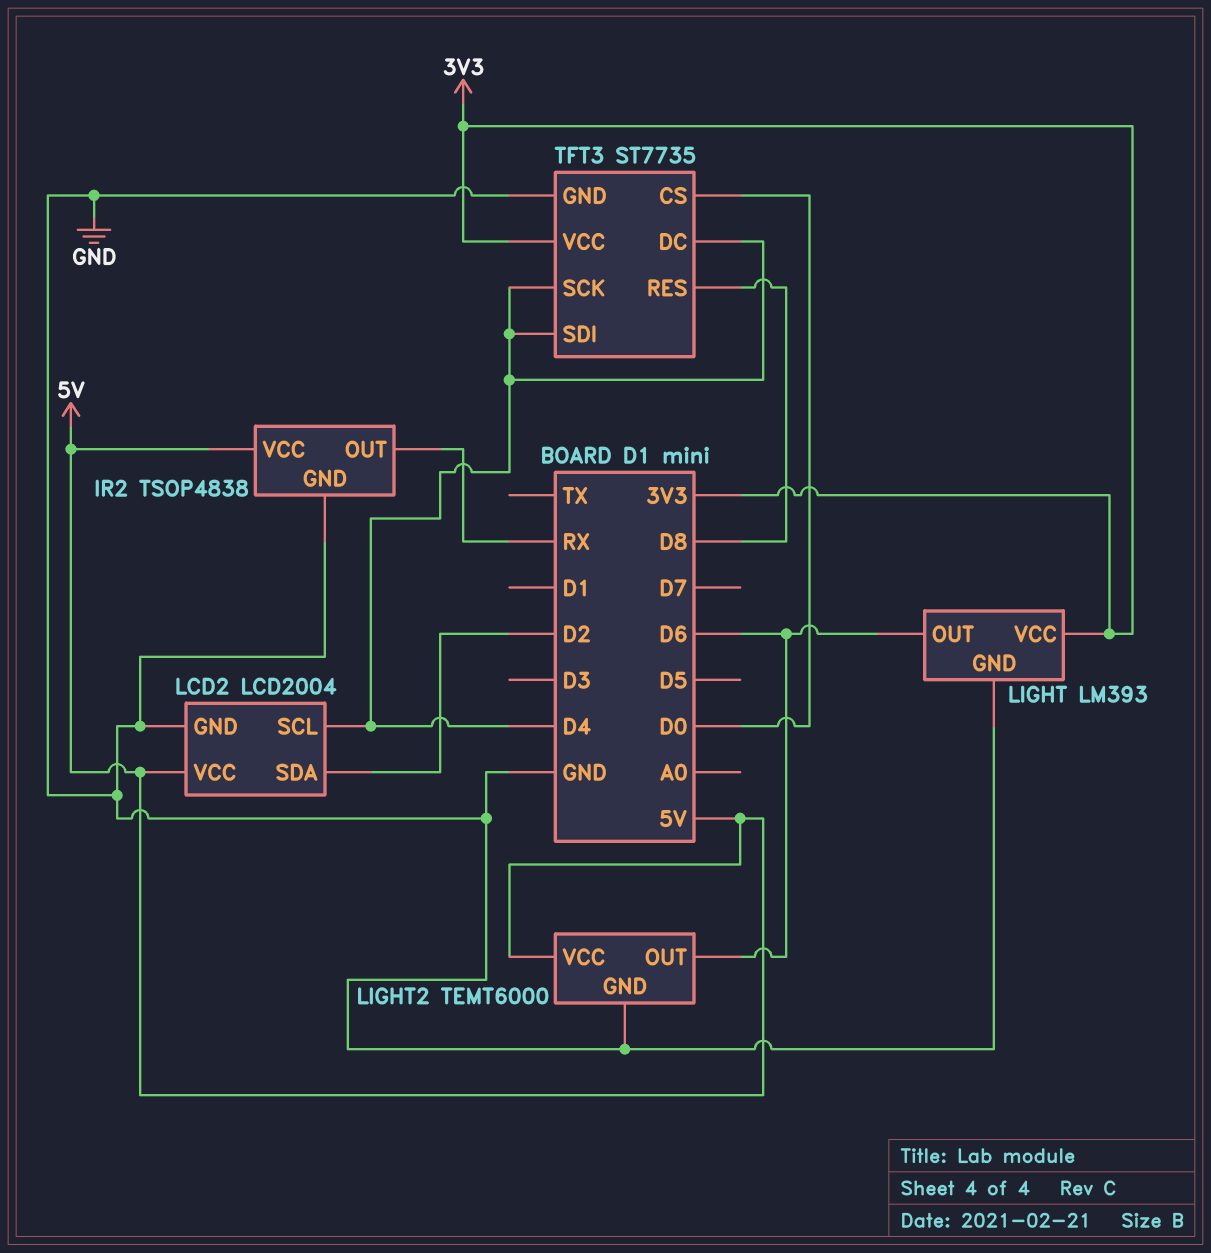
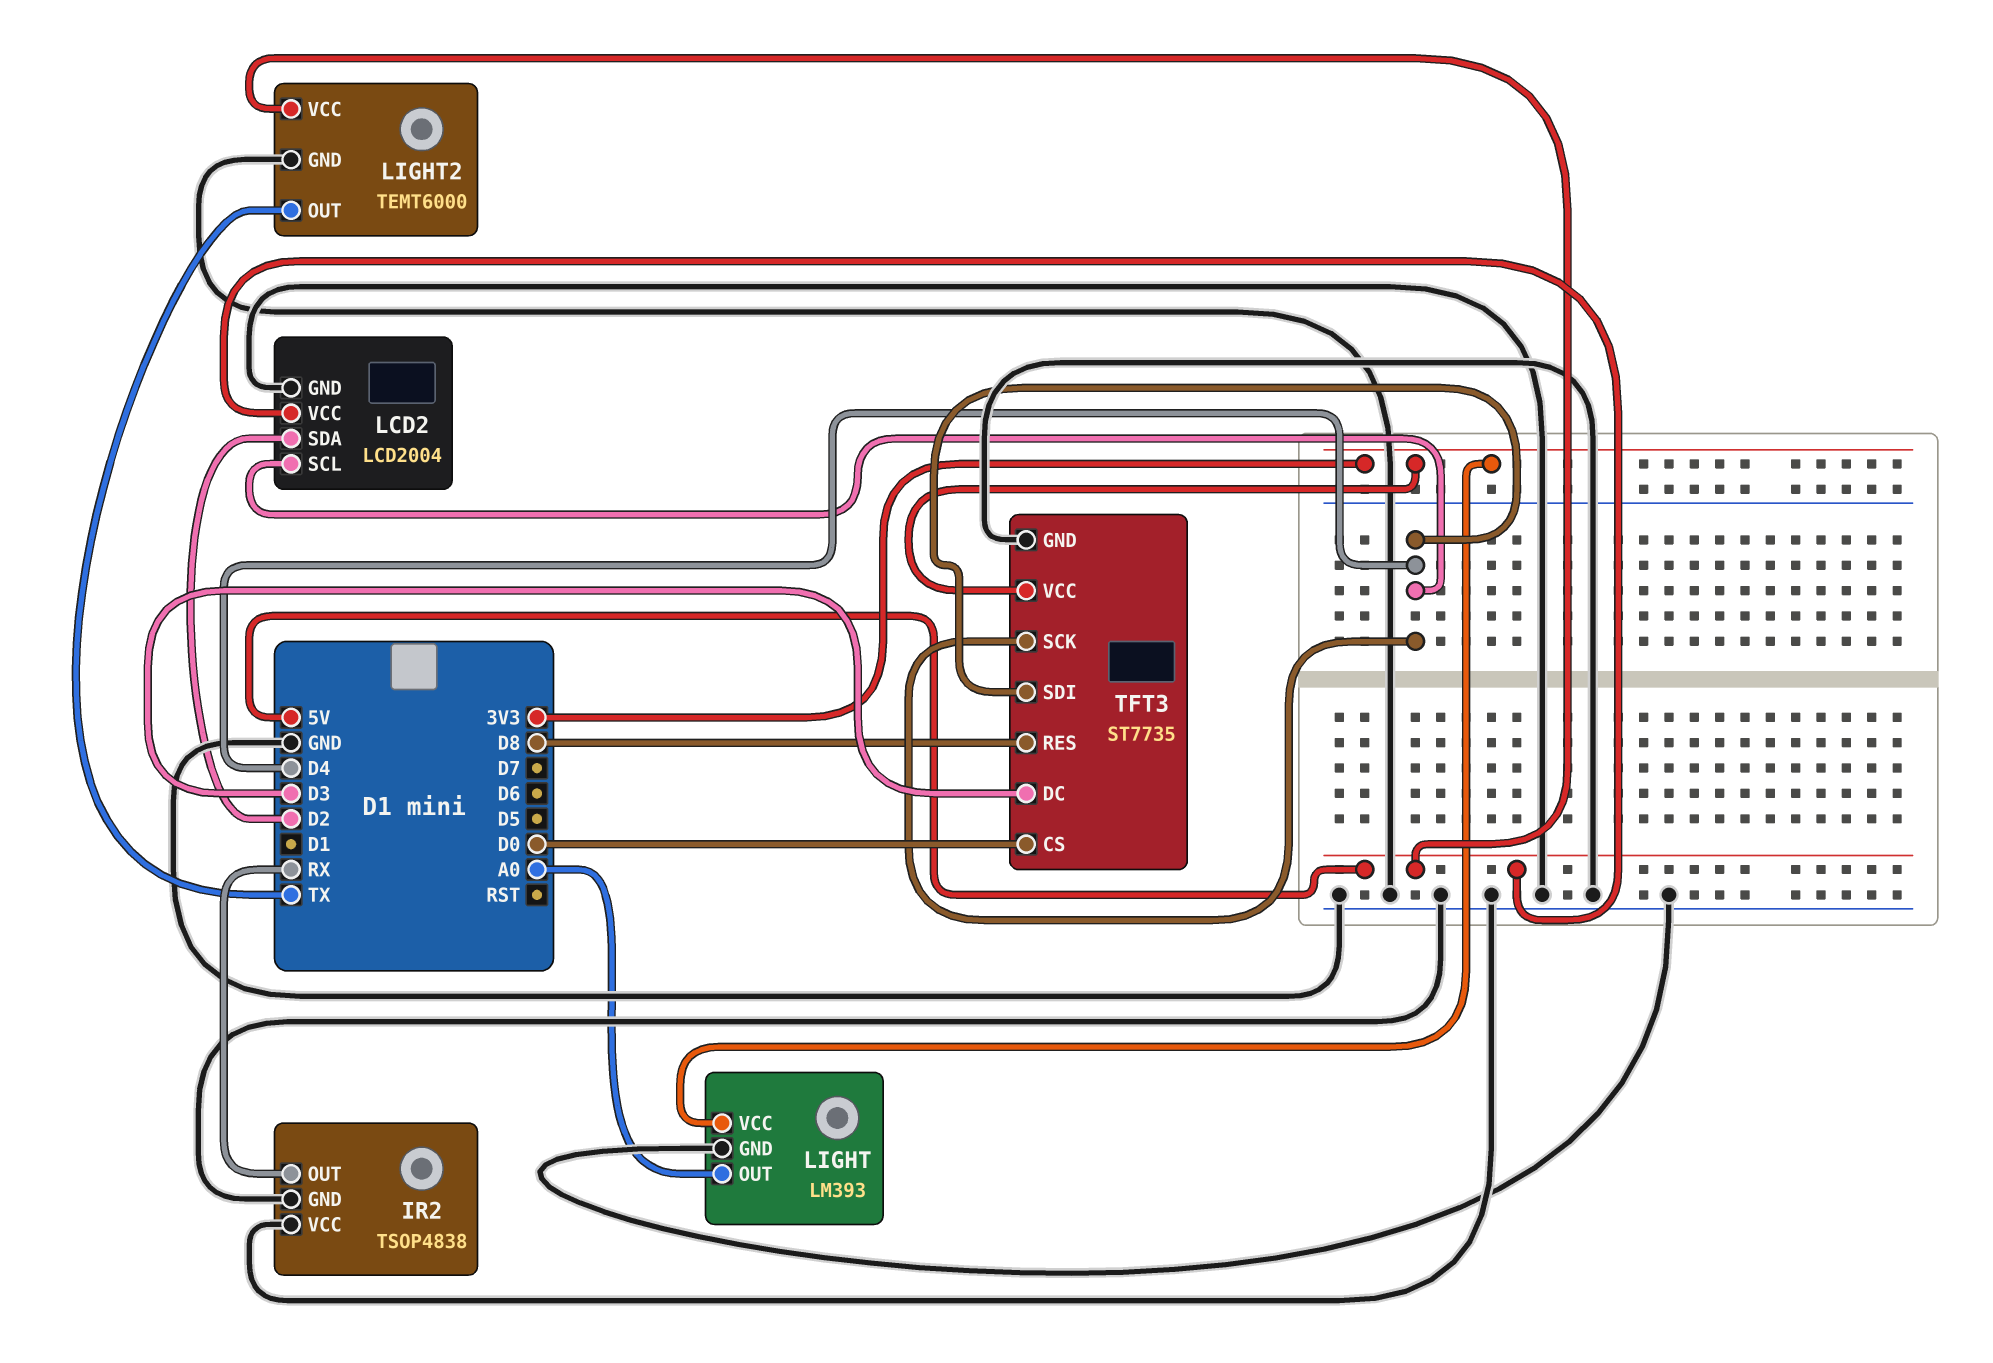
IR2 pin VCC: 5V -> GND
LIGHT pin OUT: D6 -> A0
LIGHT2 pin OUT: D6 -> TX
TFT3 pin DC: D4 -> D3

